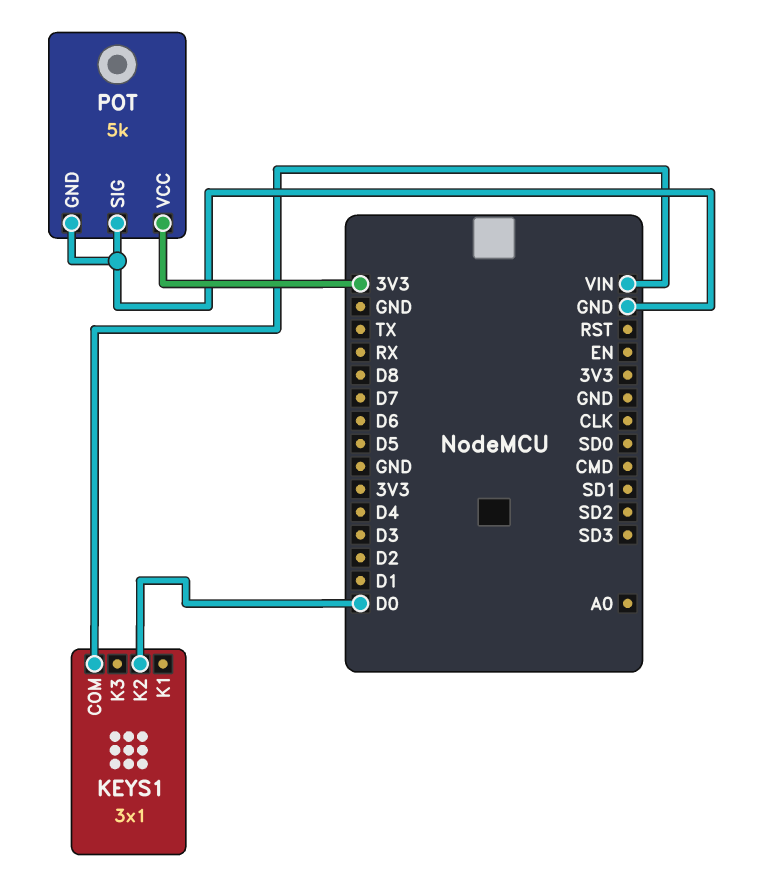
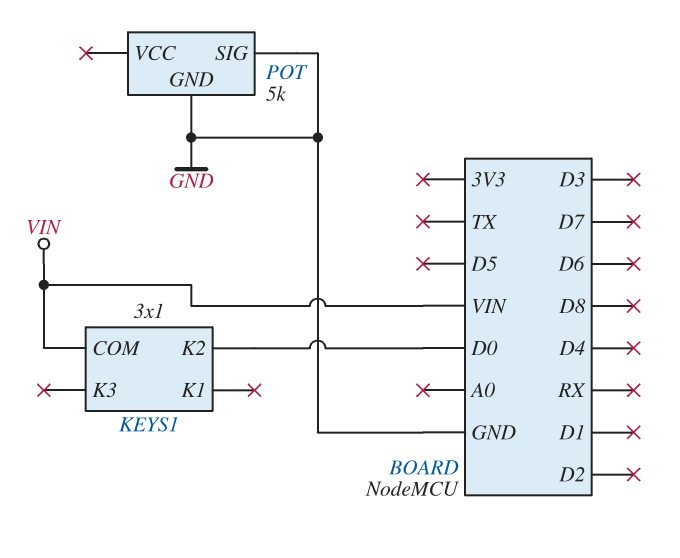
POT pin VCC: 3V3 -> none

